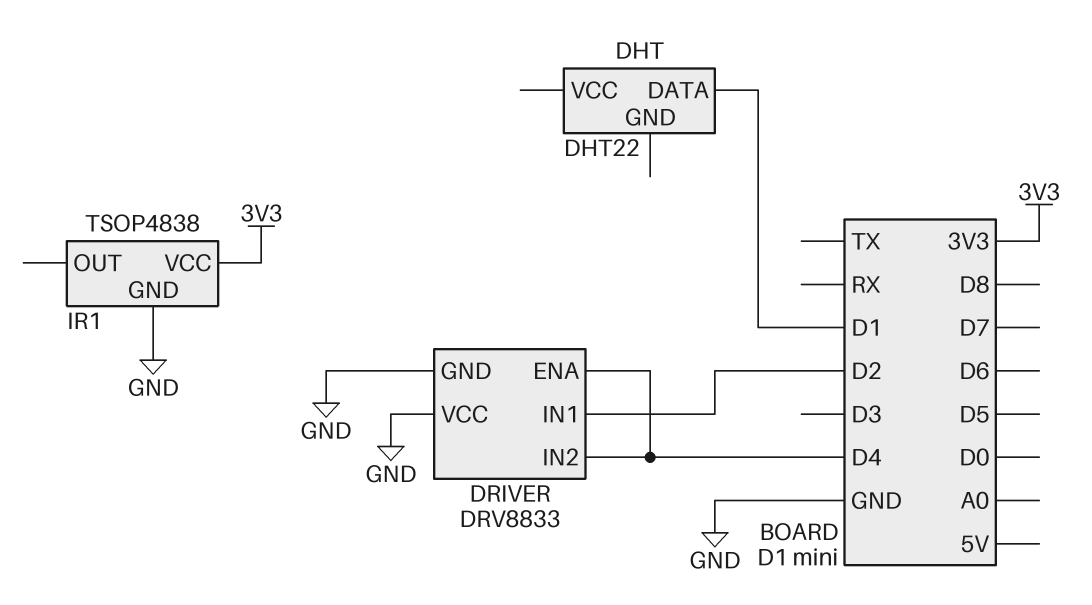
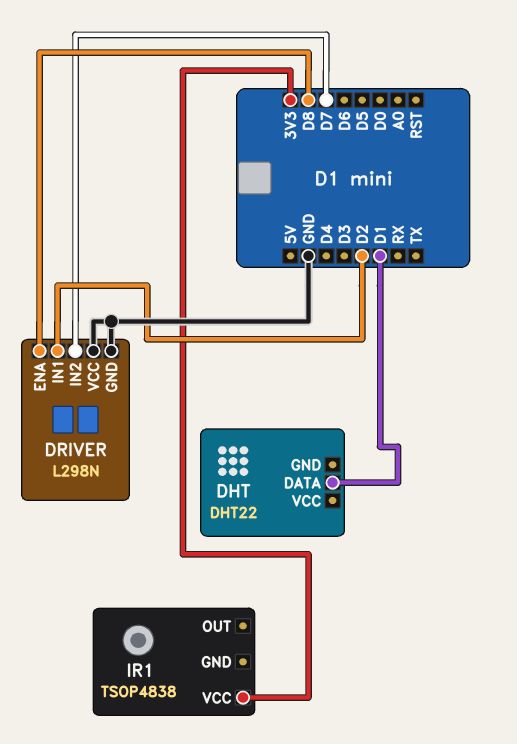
DRIVER: DRV8833 -> L298N
DRIVER pin ENA: D4 -> D8
DRIVER pin IN2: D4 -> D7
IR1 pin GND: GND -> none

